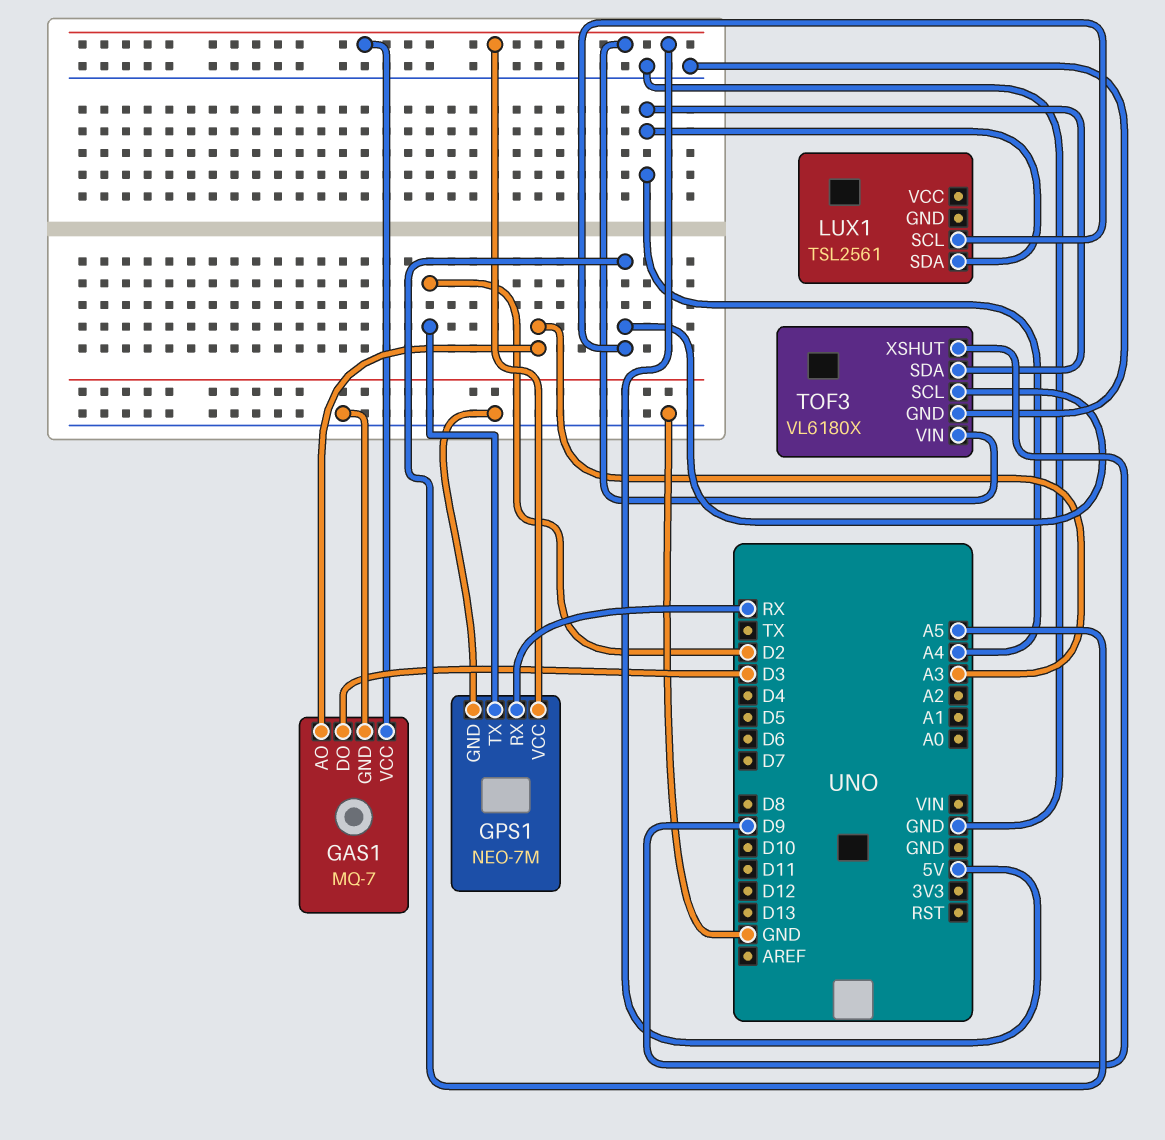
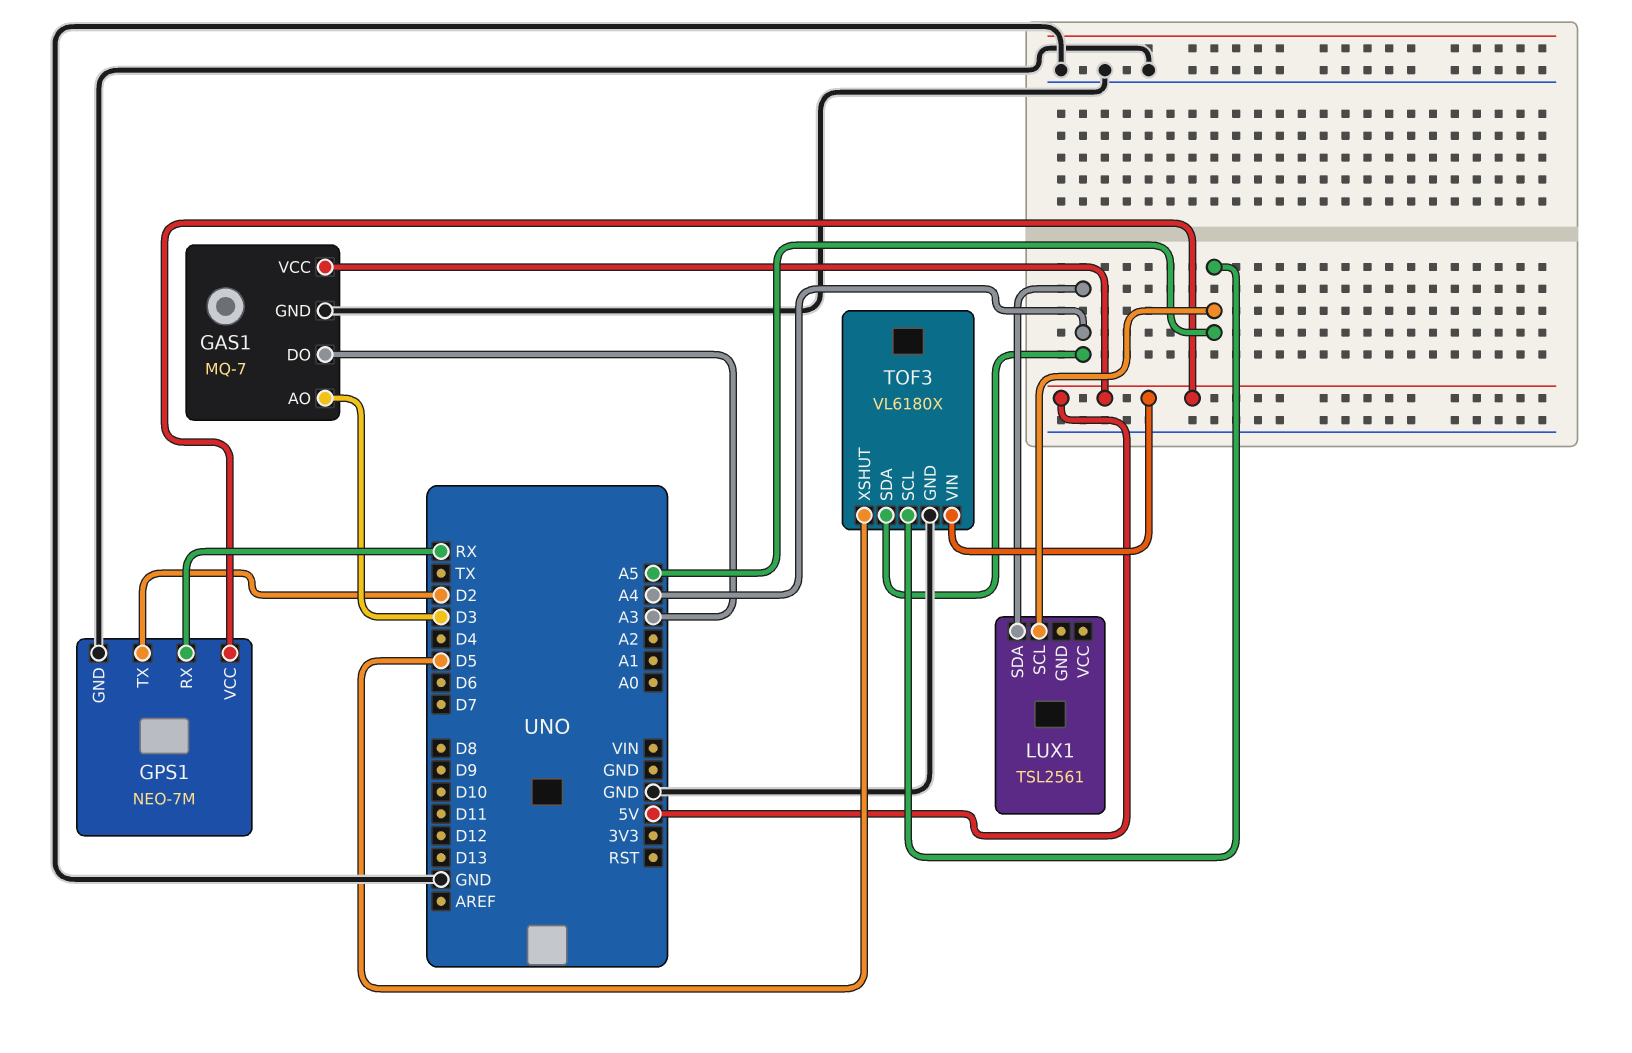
GAS1 pin AO: A3 -> D3
GAS1 pin DO: D3 -> A3
TOF3 pin XSHUT: D9 -> D5

